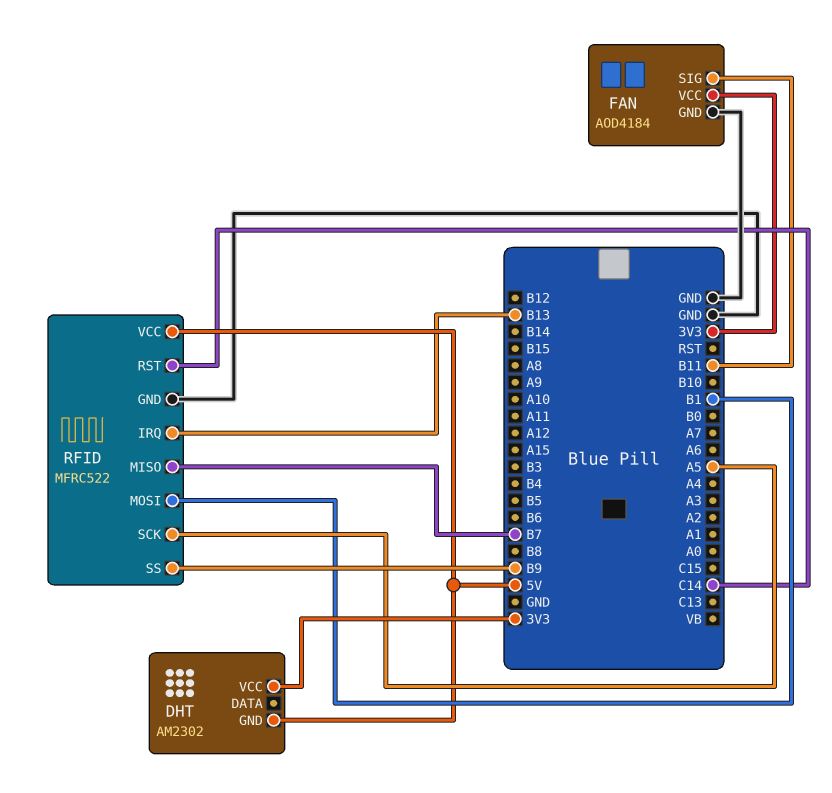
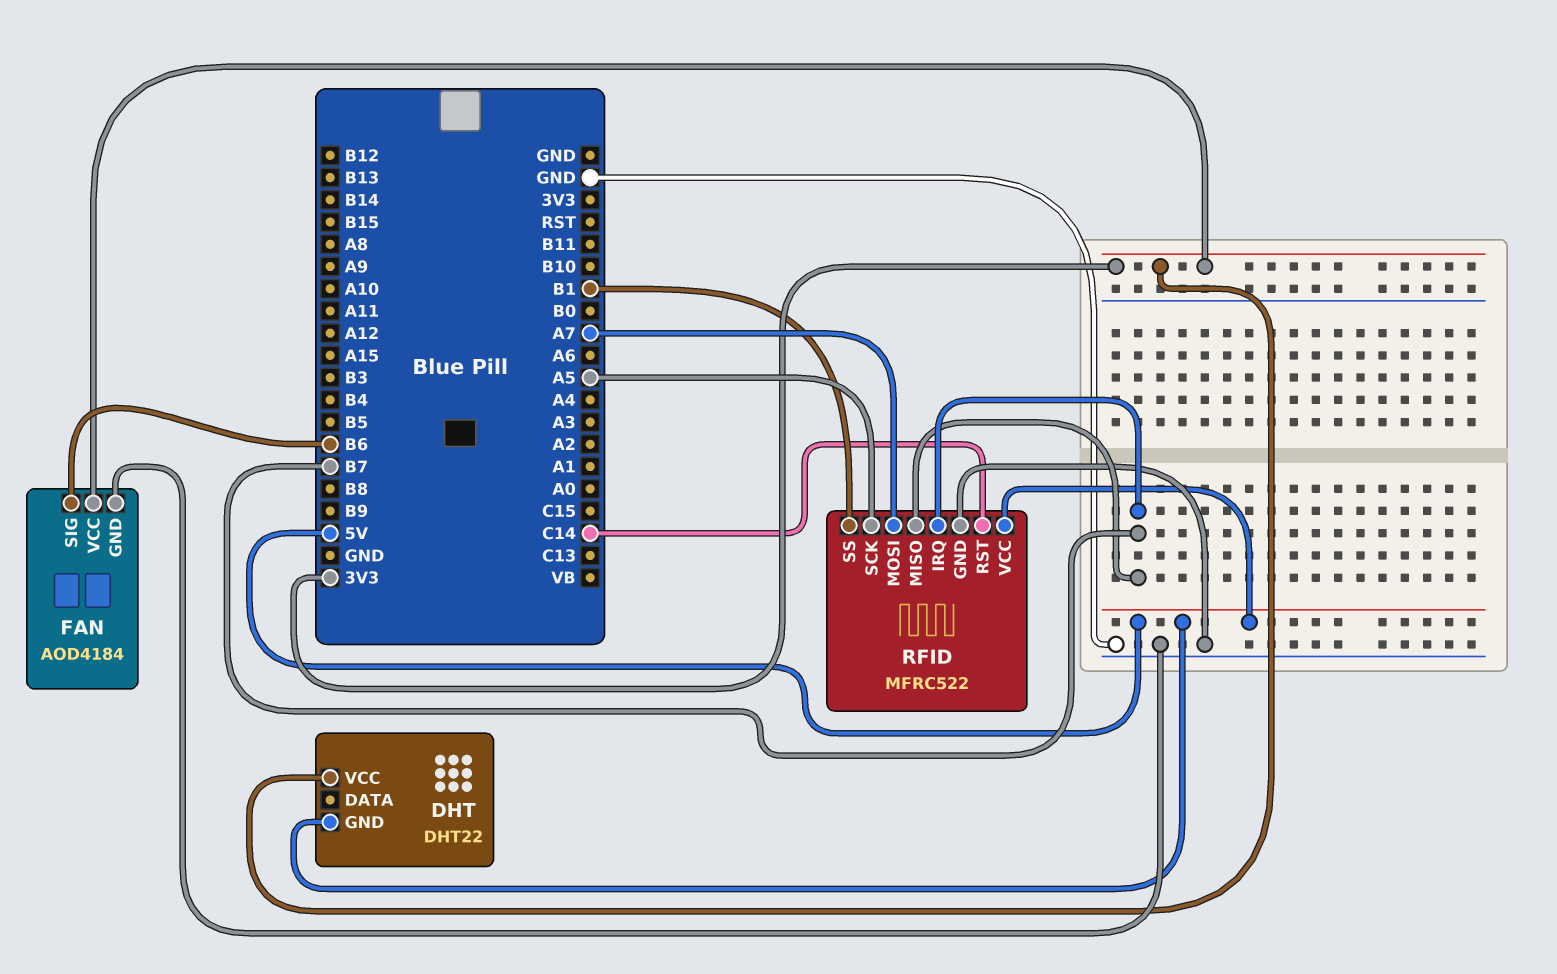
DHT: AM2302 -> DHT22
FAN pin SIG: B11 -> B6
RFID pin IRQ: B13 -> B7
RFID pin MOSI: B1 -> A7
RFID pin SS: B9 -> B1

